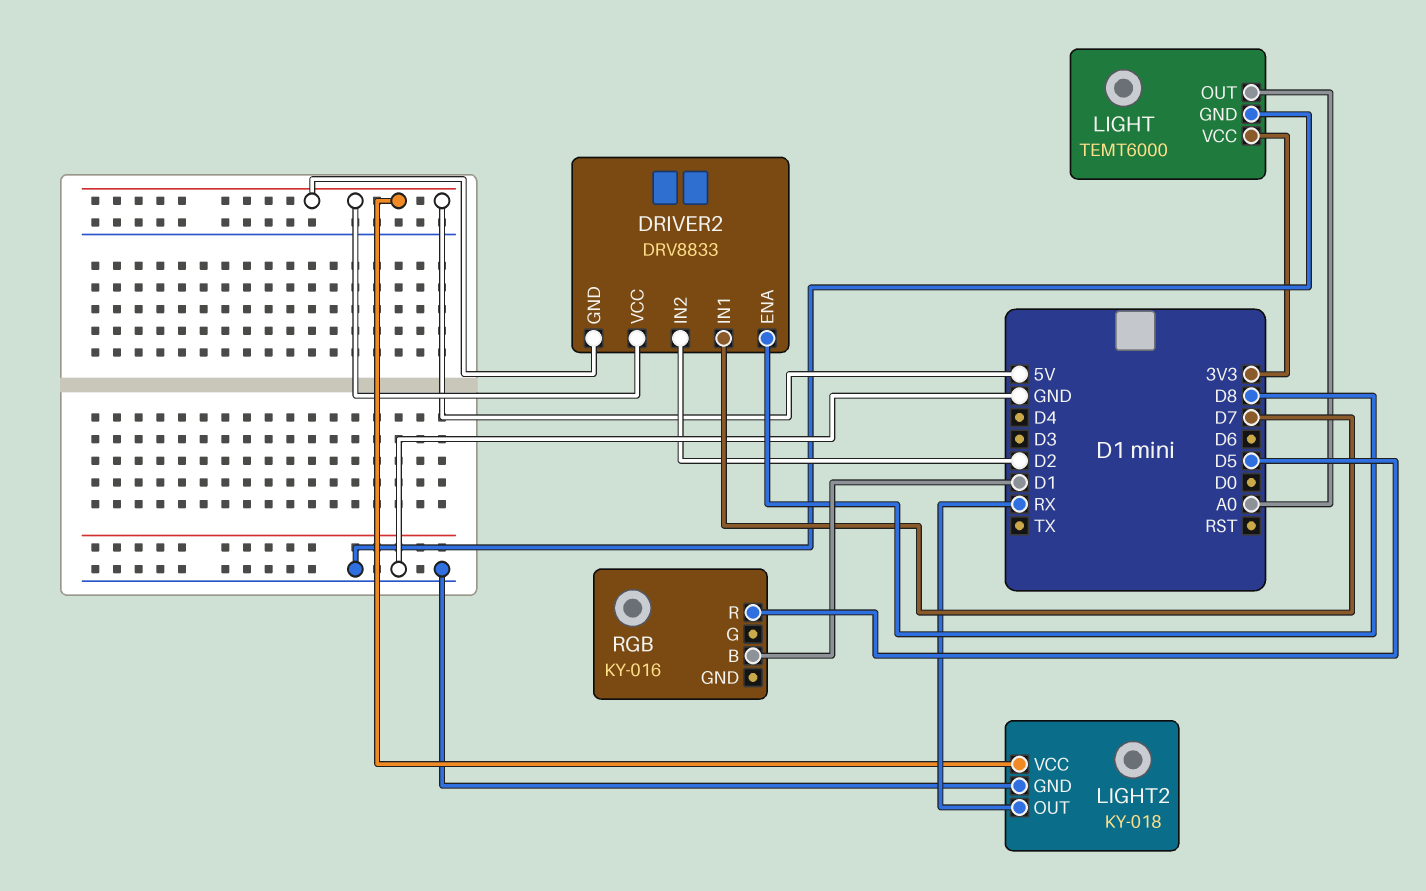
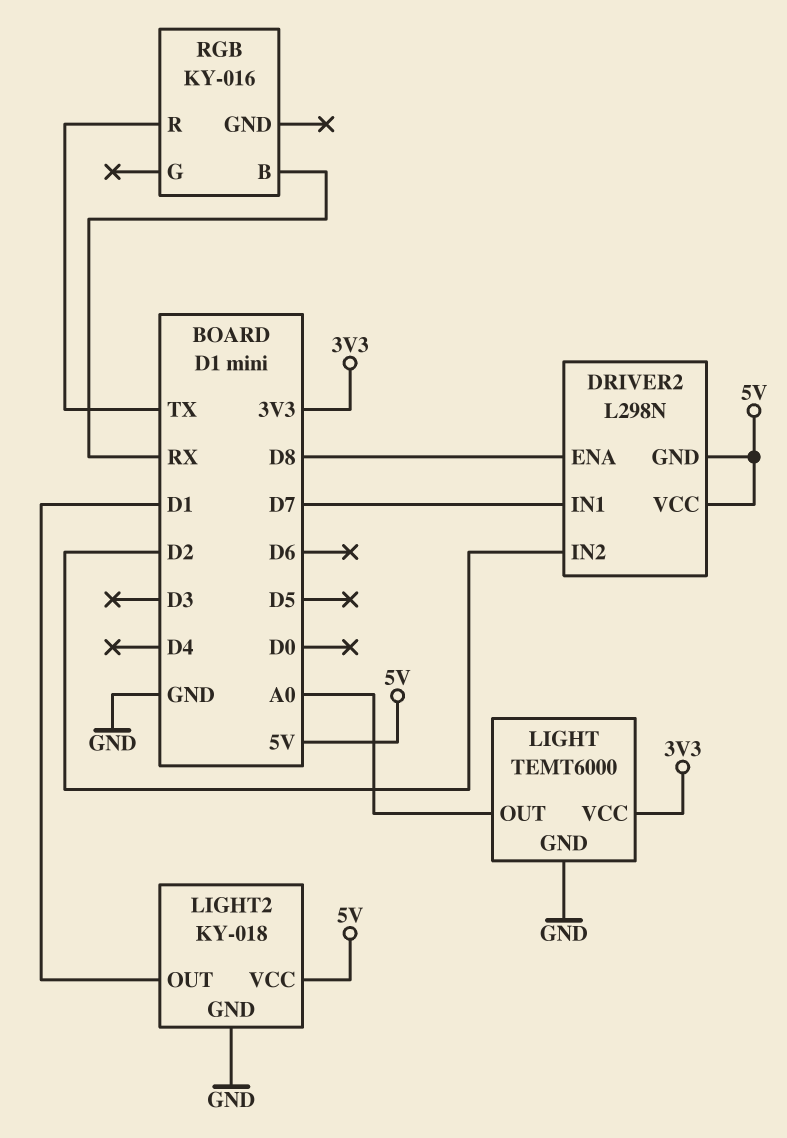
DRIVER2: DRV8833 -> L298N
LIGHT2 pin OUT: RX -> D1
RGB pin B: D1 -> RX
RGB pin R: D5 -> TX

